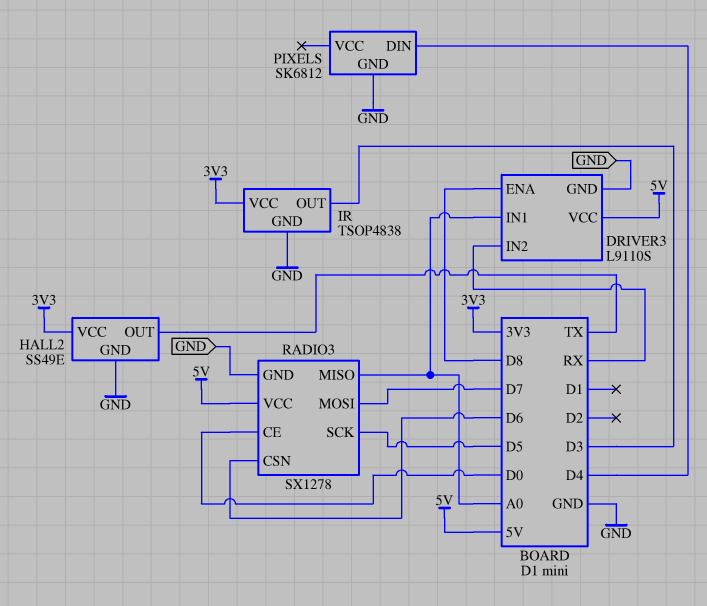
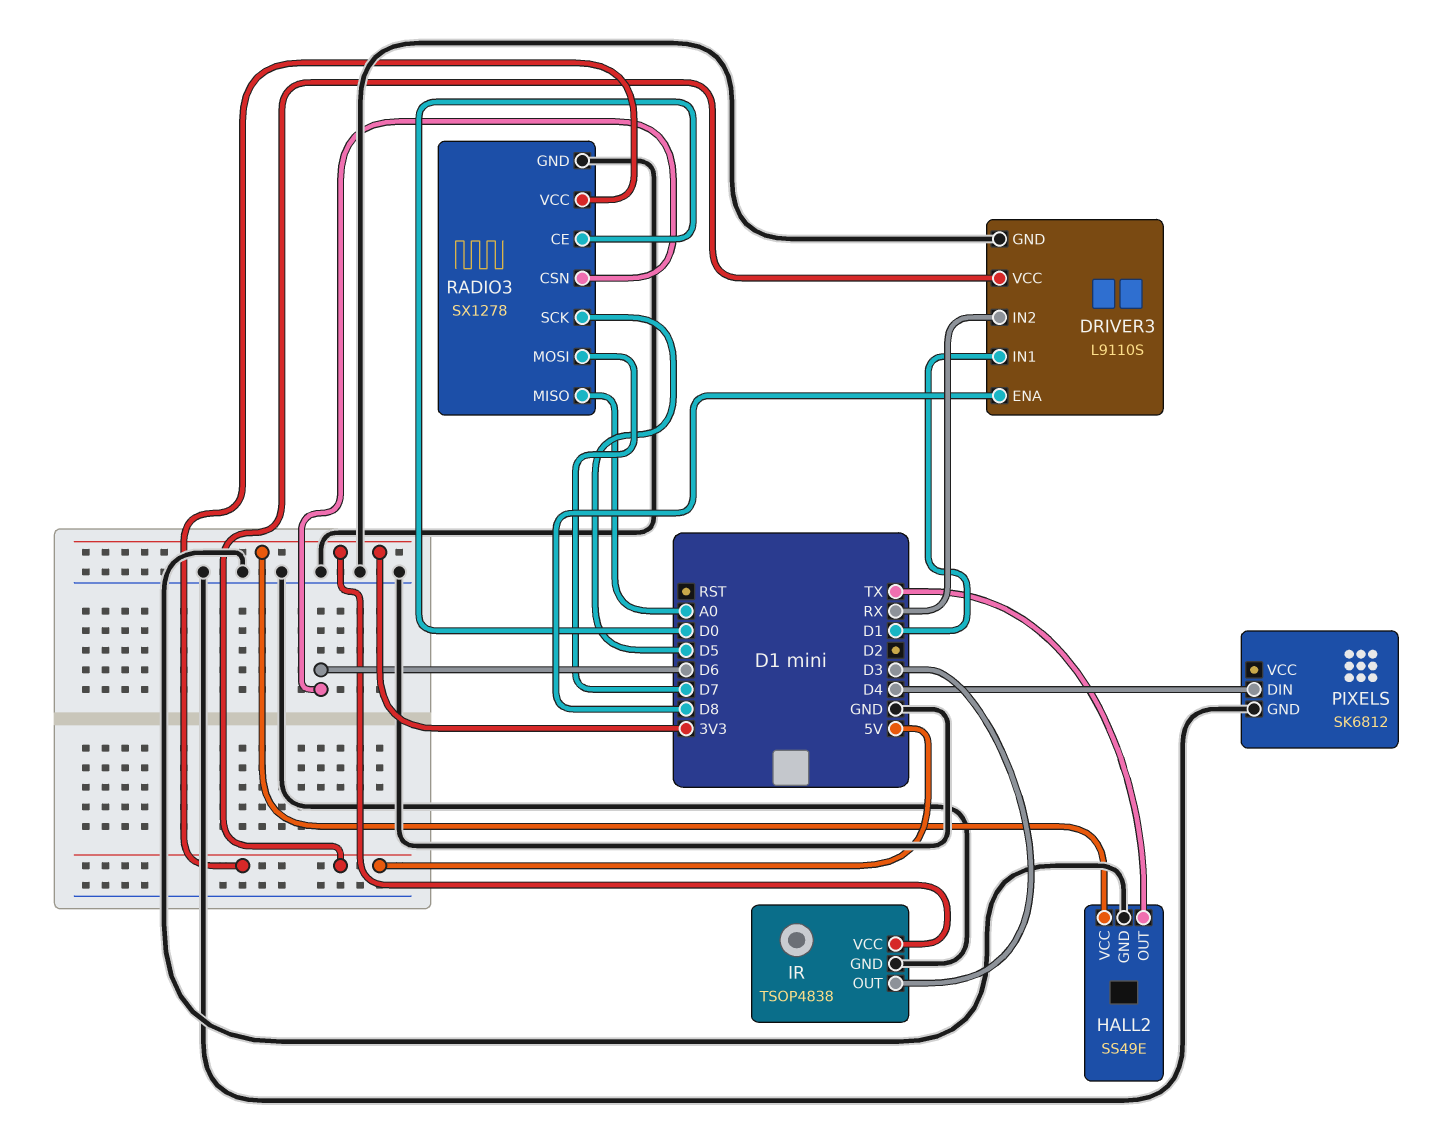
DRIVER3 pin IN1: A0 -> D1

